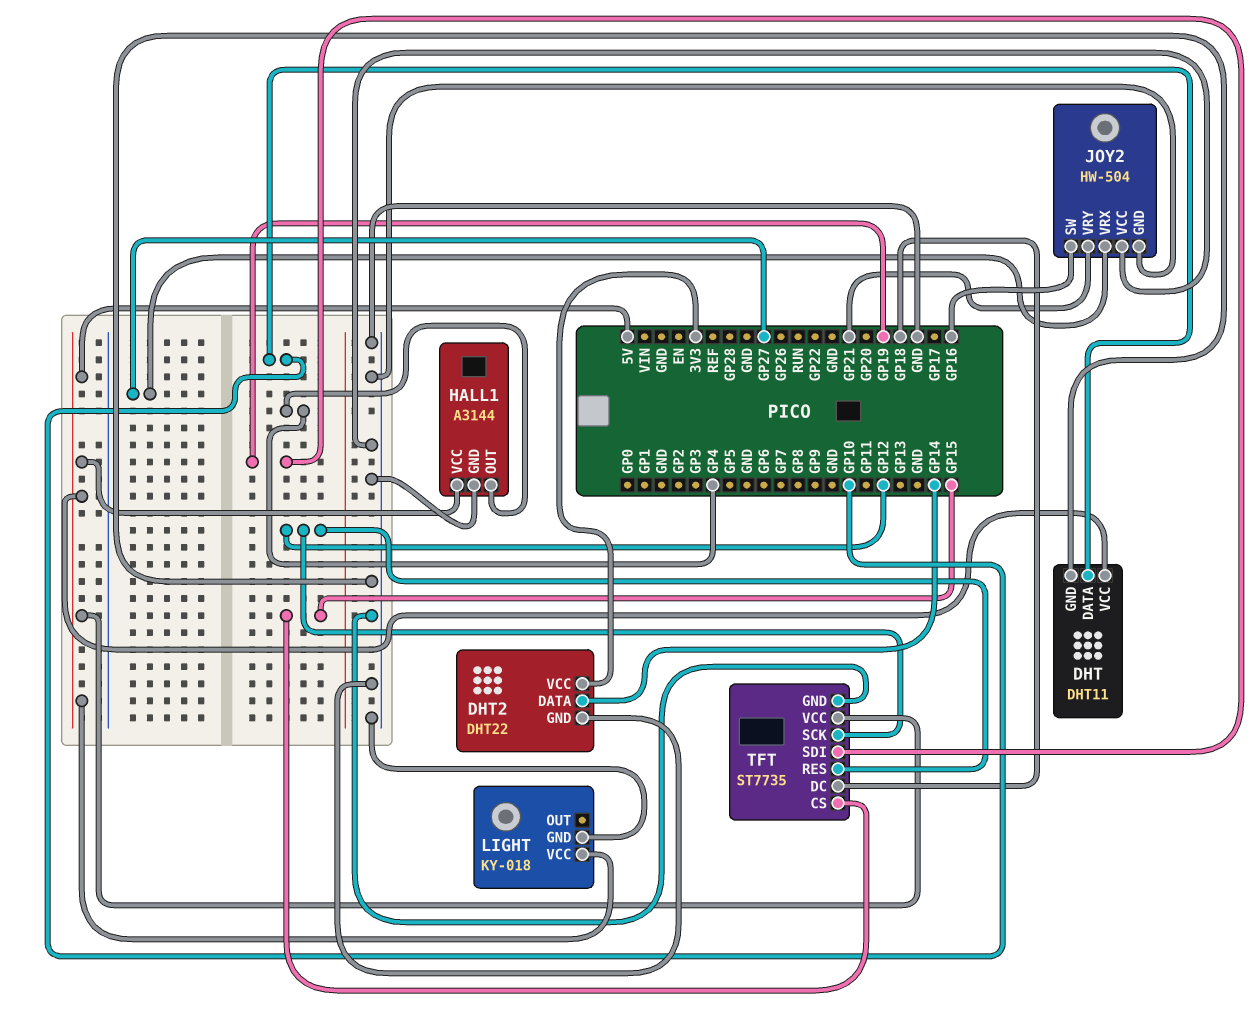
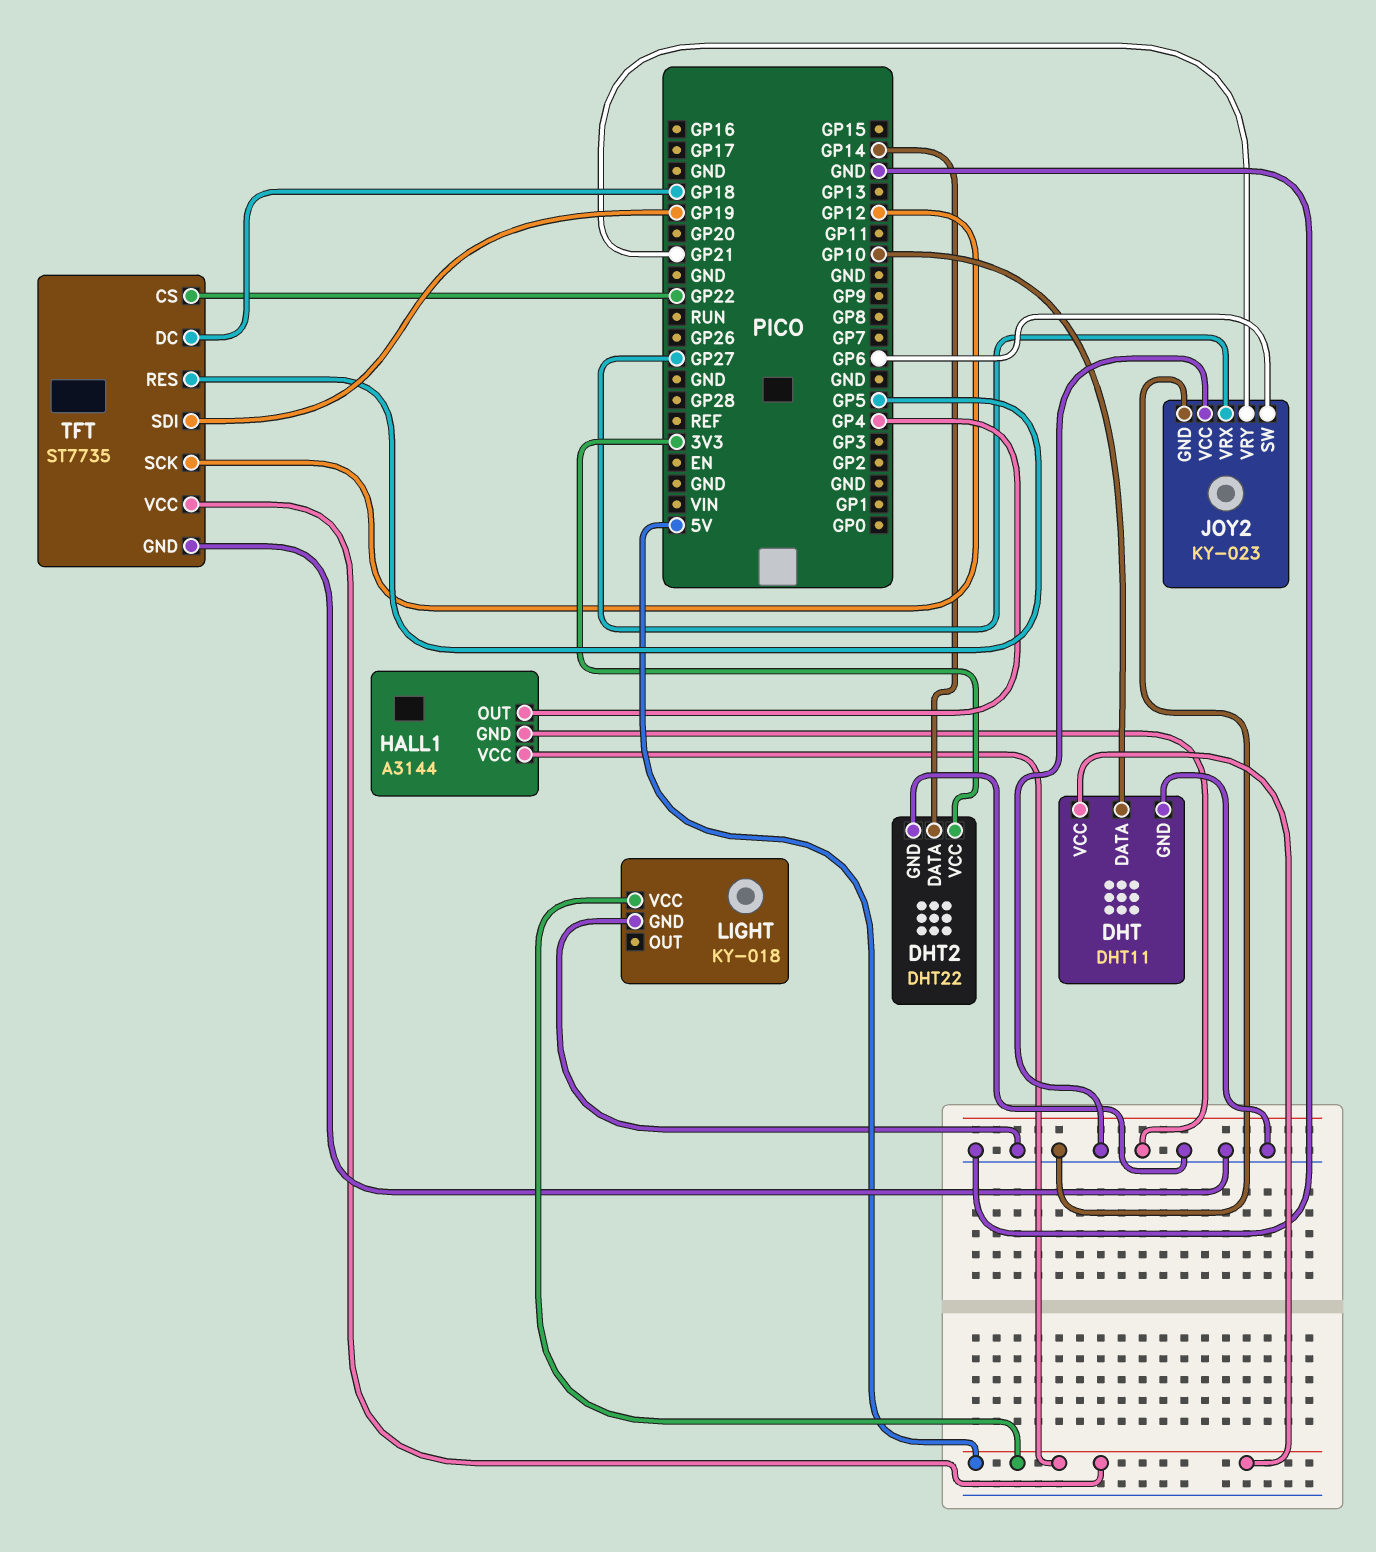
JOY2: HW-504 -> KY-023
JOY2 pin SW: GP16 -> GP6
TFT pin CS: GP15 -> GP22
TFT pin RES: GP12 -> GP5

